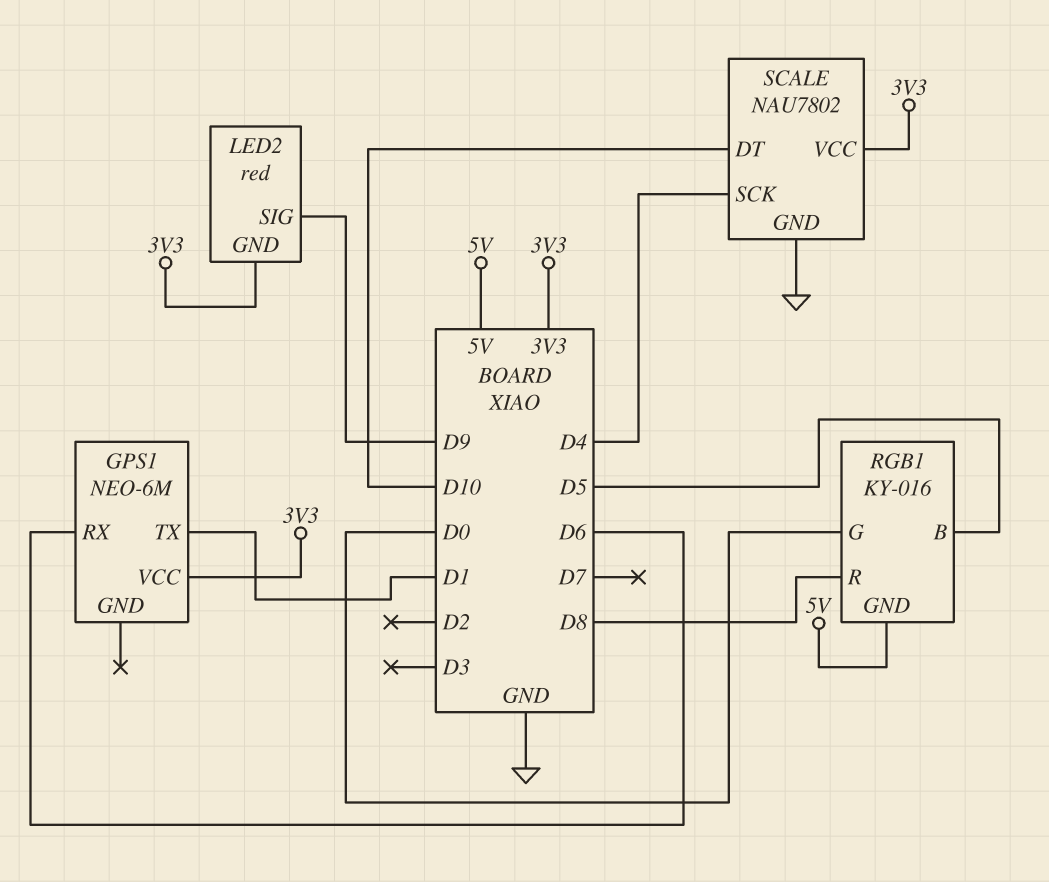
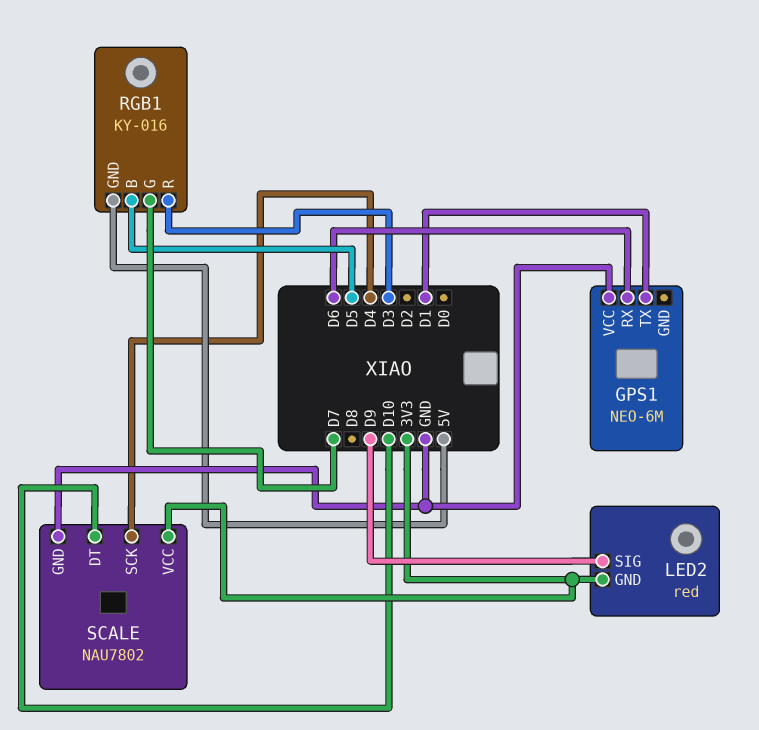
GPS1 pin VCC: 3V3 -> GND
RGB1 pin G: D0 -> D7
RGB1 pin R: D8 -> D3

